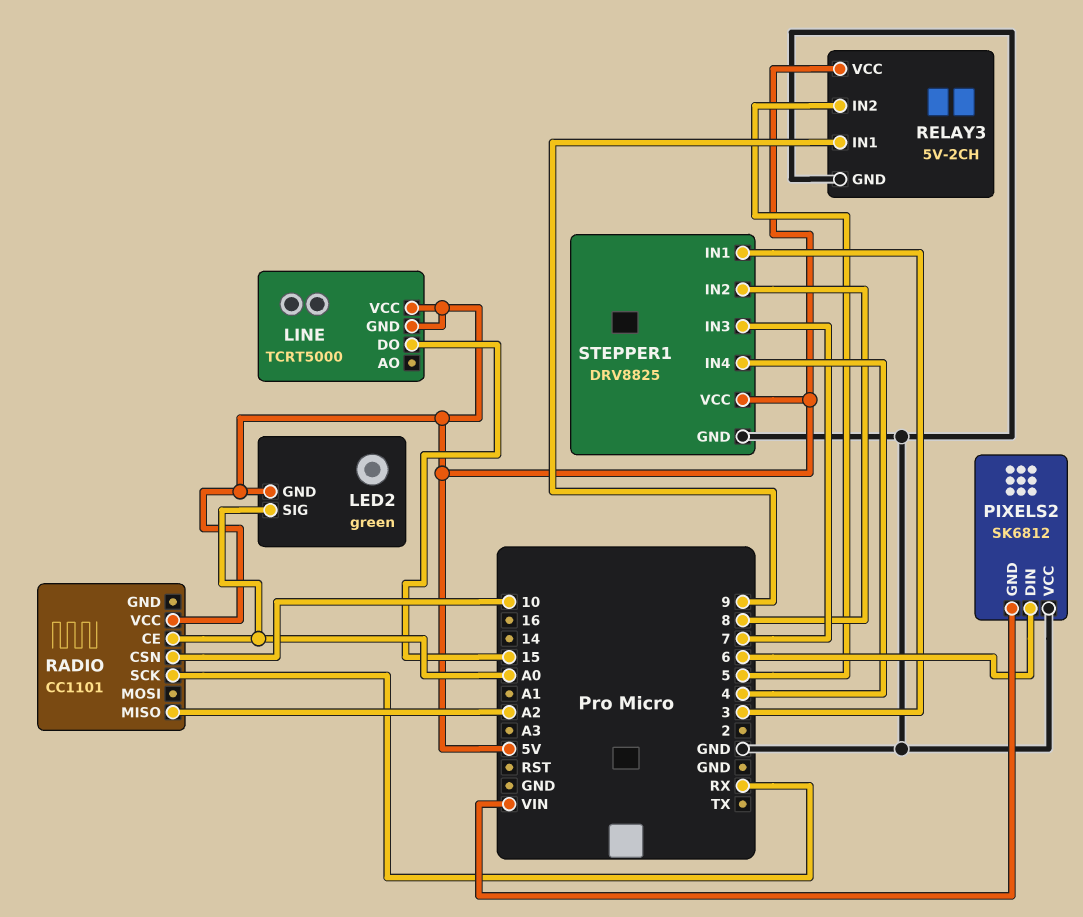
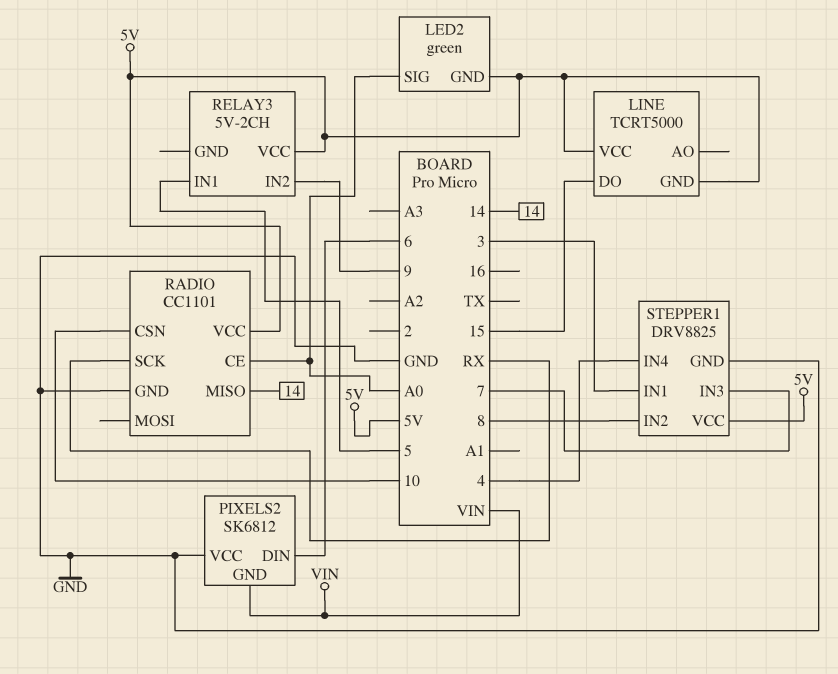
RADIO pin GND: none -> GND
RADIO pin MISO: A2 -> 14
RELAY3 pin GND: GND -> none
RELAY3 pin IN1: 9 -> 5
RELAY3 pin IN2: 5 -> 9

